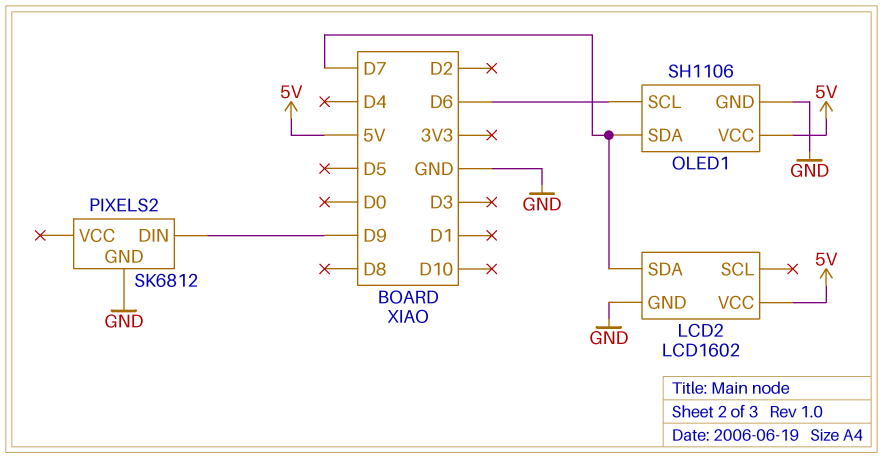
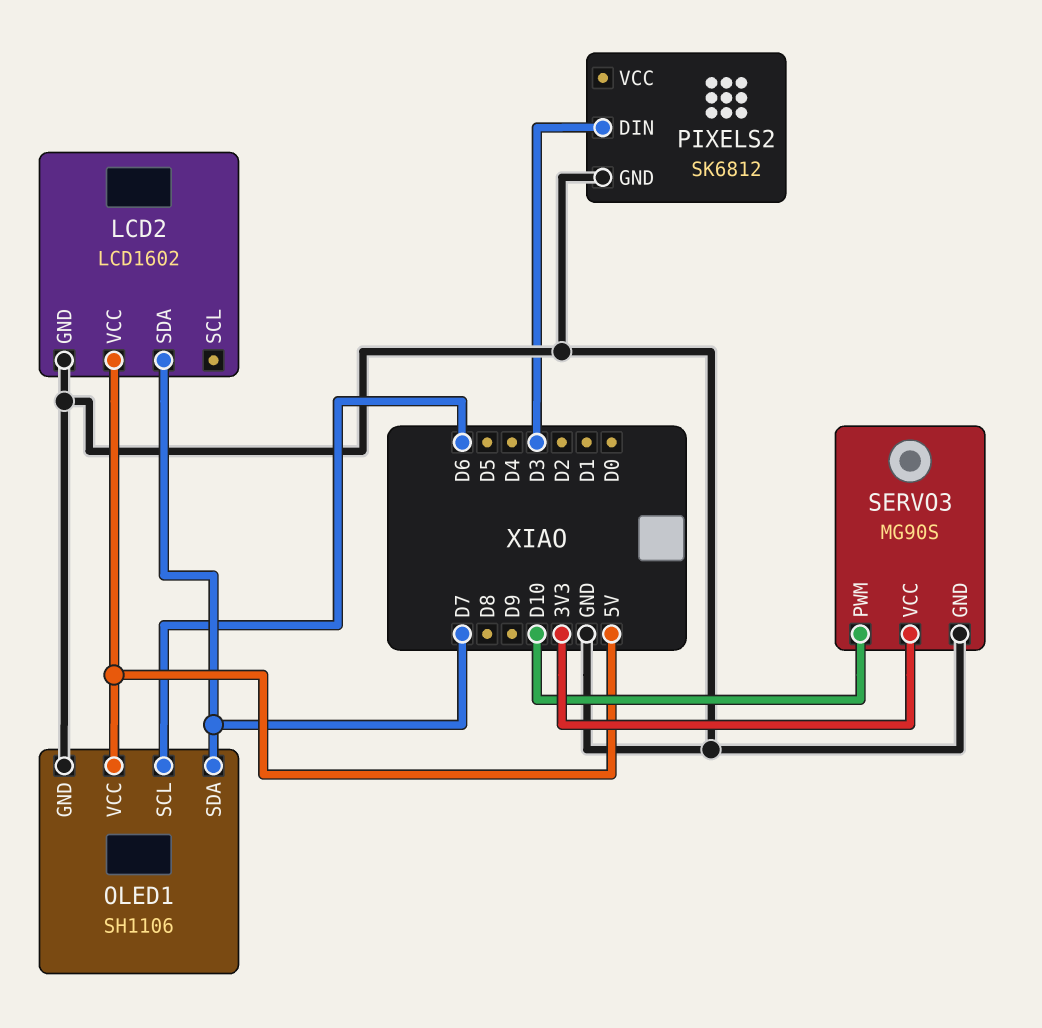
PIXELS2 pin DIN: D9 -> D3
SERVO3: none -> MG90S
SERVO3 pin GND: none -> GND
SERVO3 pin PWM: none -> D10
SERVO3 pin VCC: none -> 3V3

